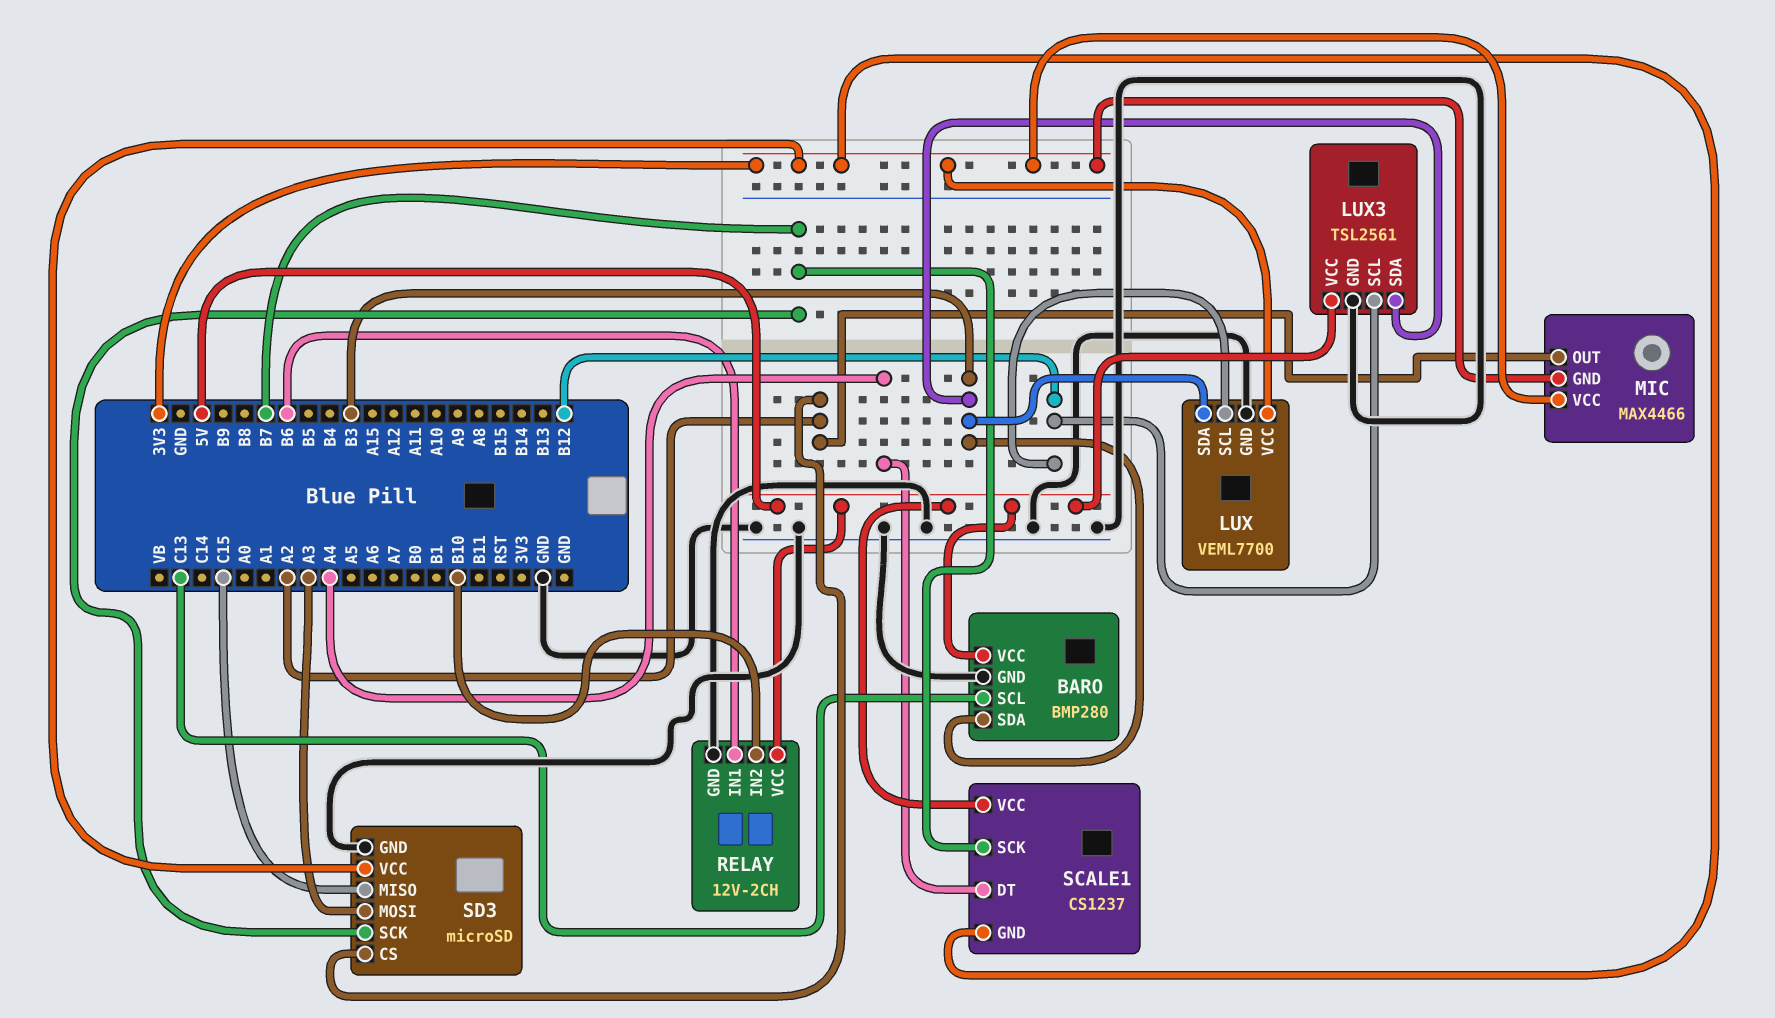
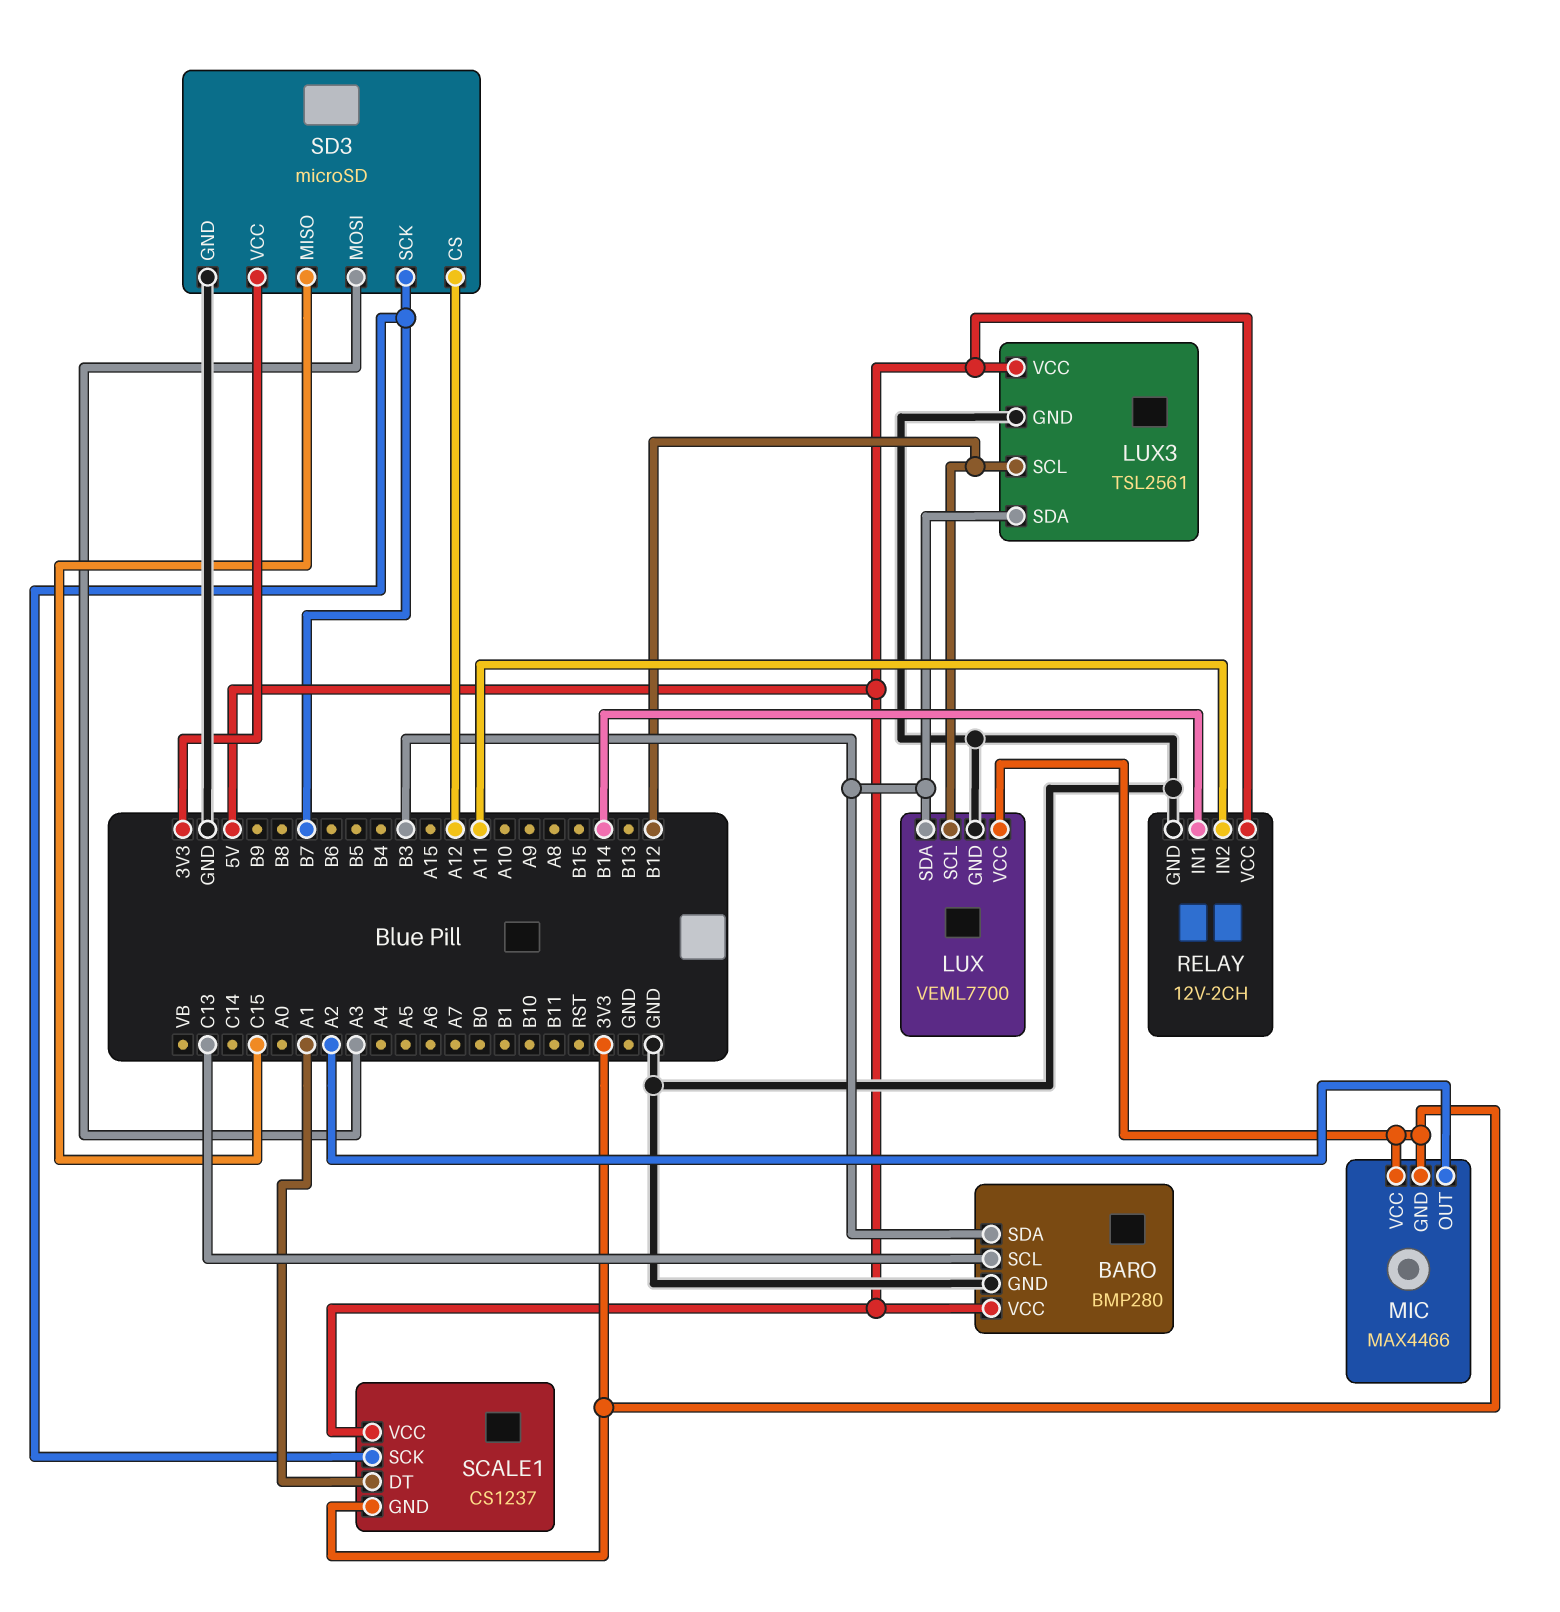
RELAY pin IN1: B6 -> B14
RELAY pin IN2: B10 -> A11
SCALE1 pin DT: A4 -> A1
SD3 pin CS: A2 -> A12

